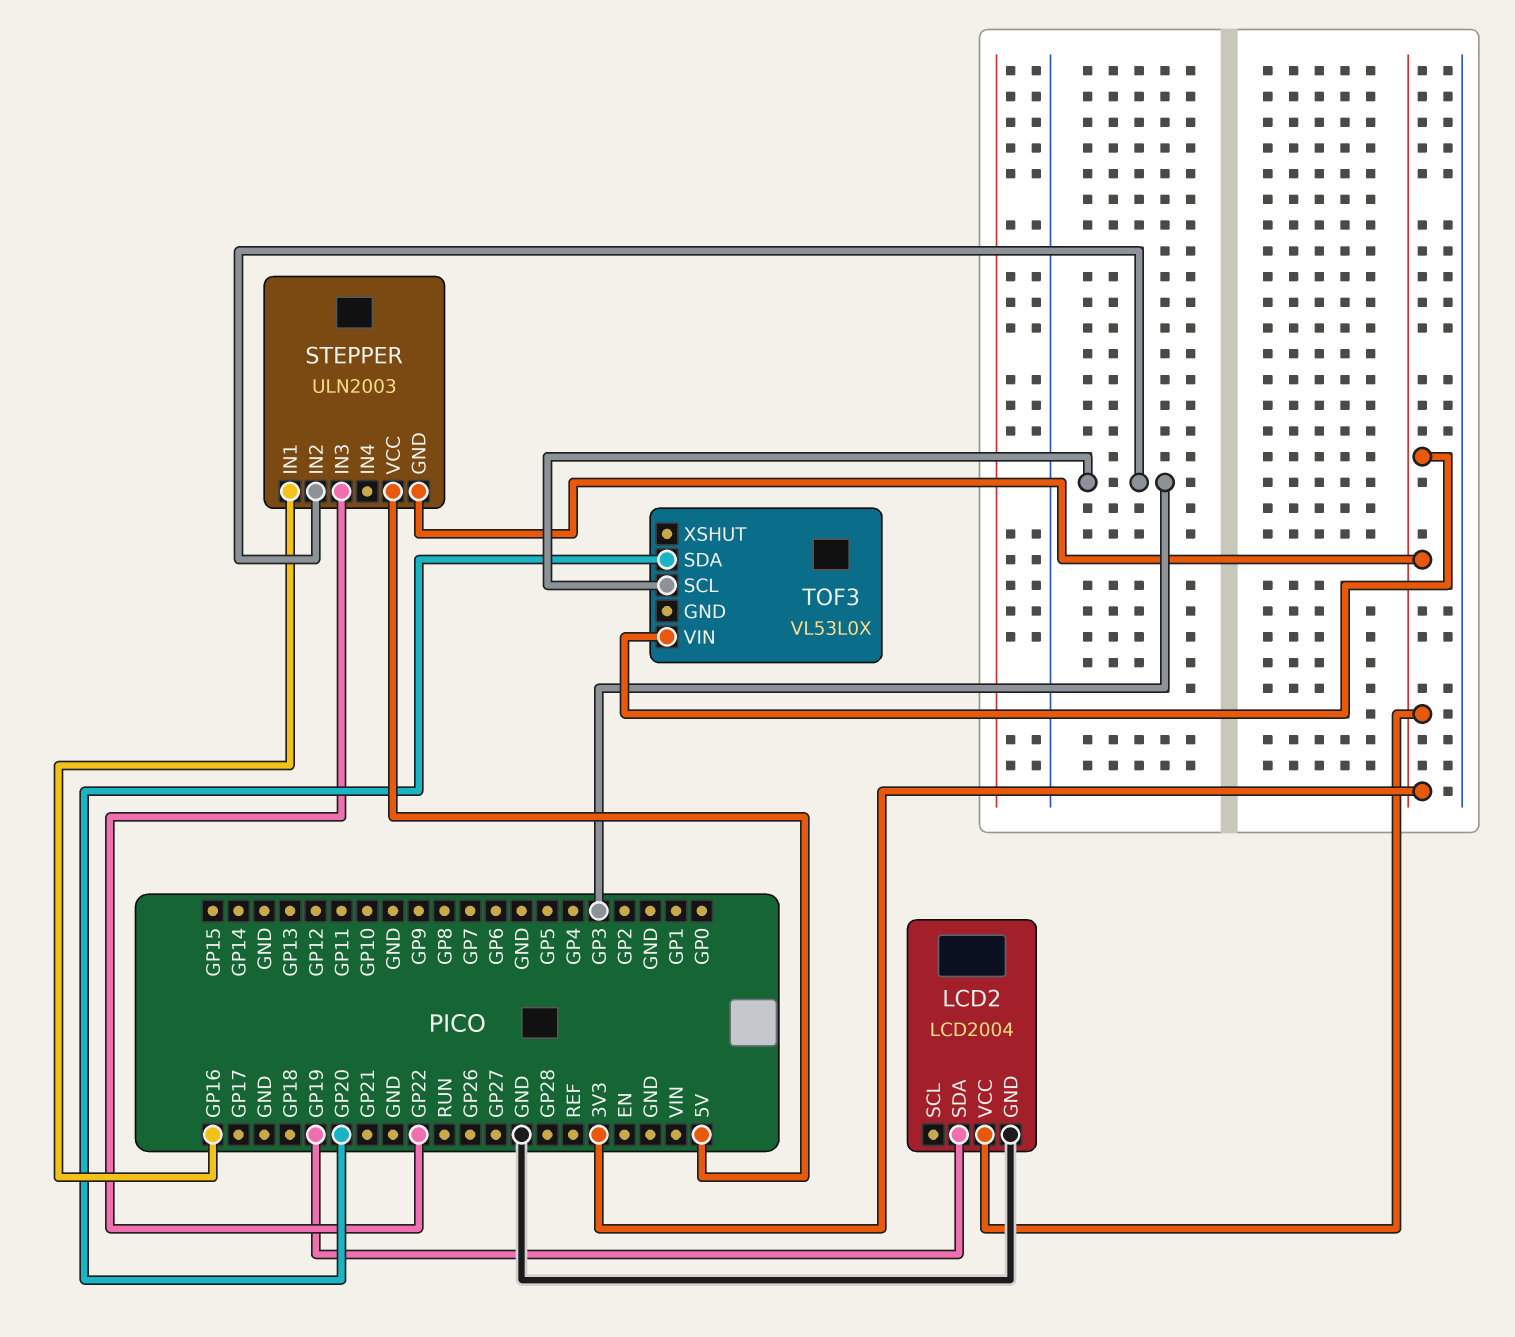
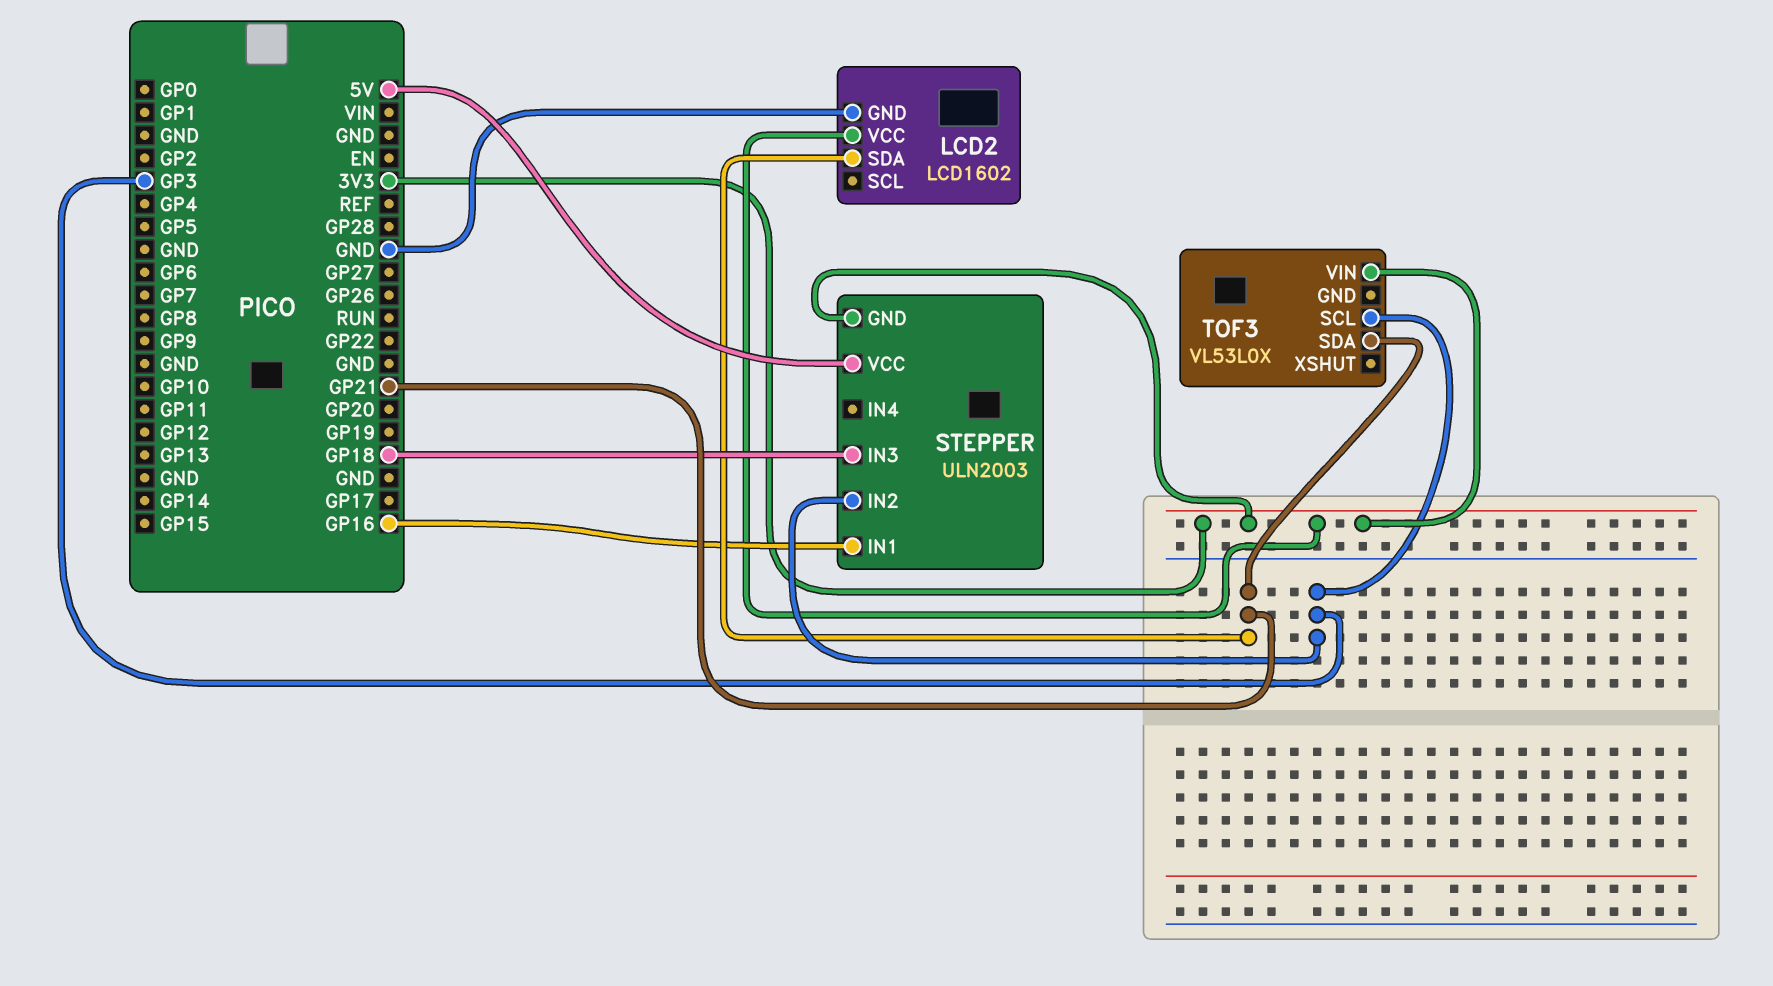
LCD2: LCD2004 -> LCD1602
LCD2 pin SDA: GP19 -> GP21
STEPPER pin IN3: GP22 -> GP18
TOF3 pin SDA: GP20 -> GP21

